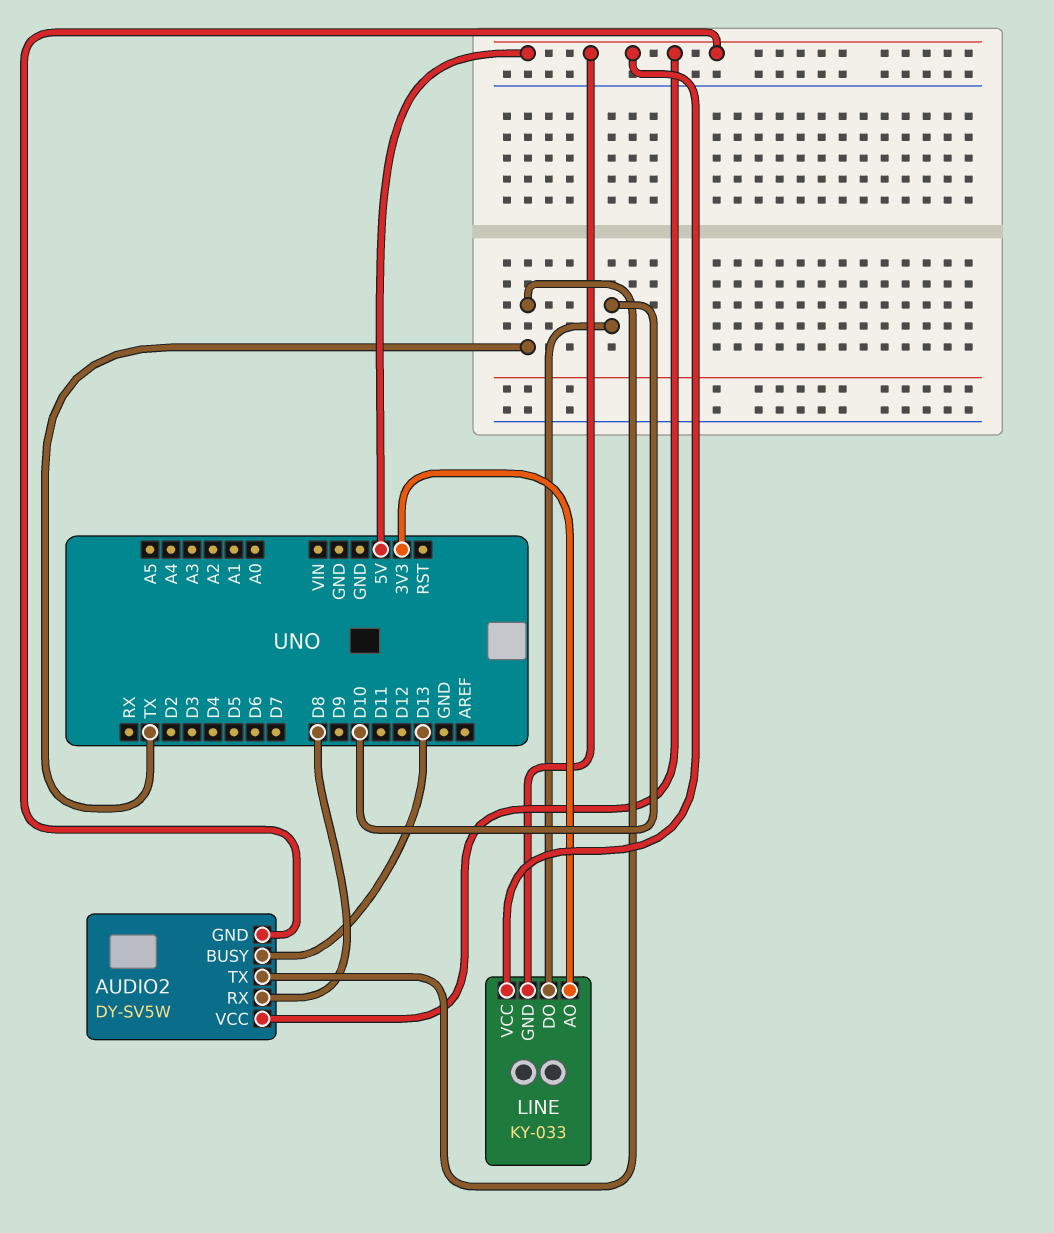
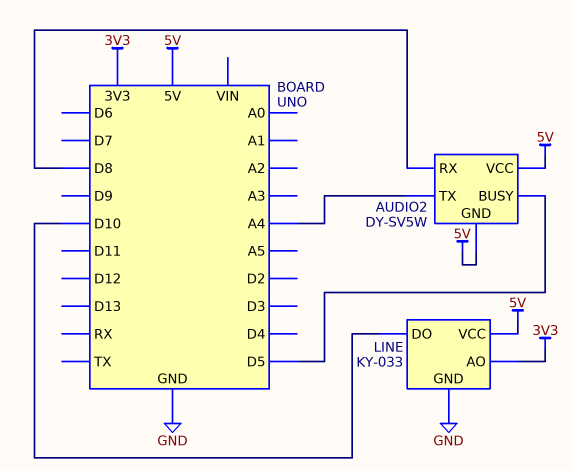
AUDIO2 pin BUSY: D13 -> D5
AUDIO2 pin TX: TX -> A4
LINE pin GND: 5V -> GND

